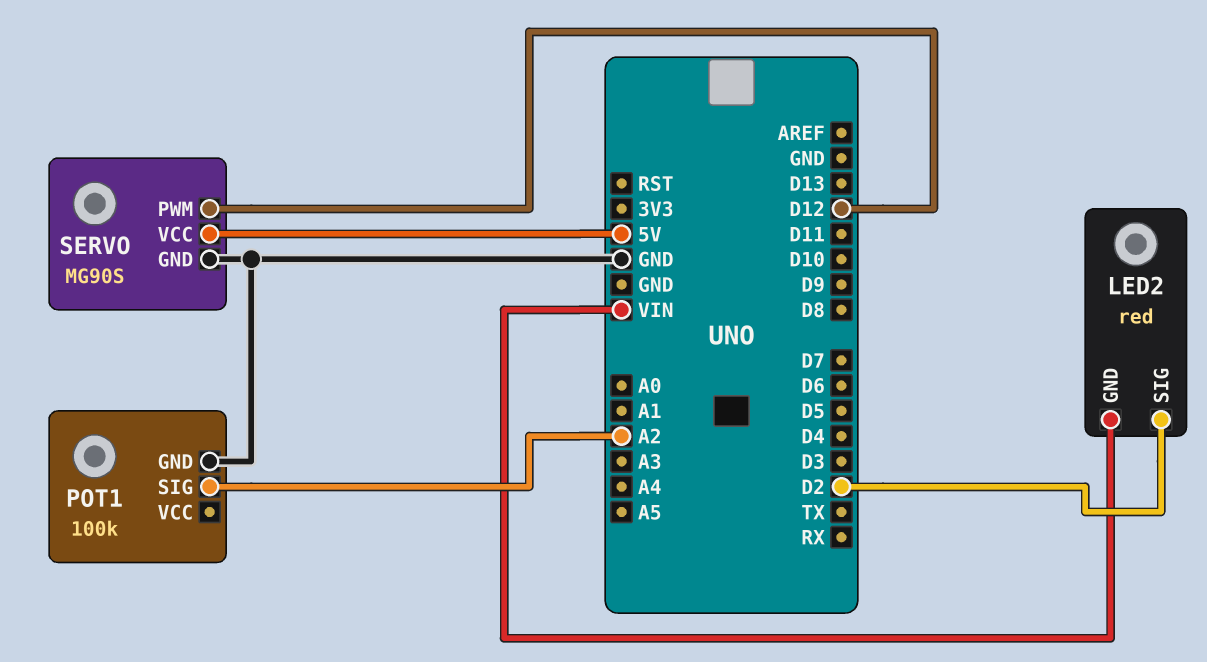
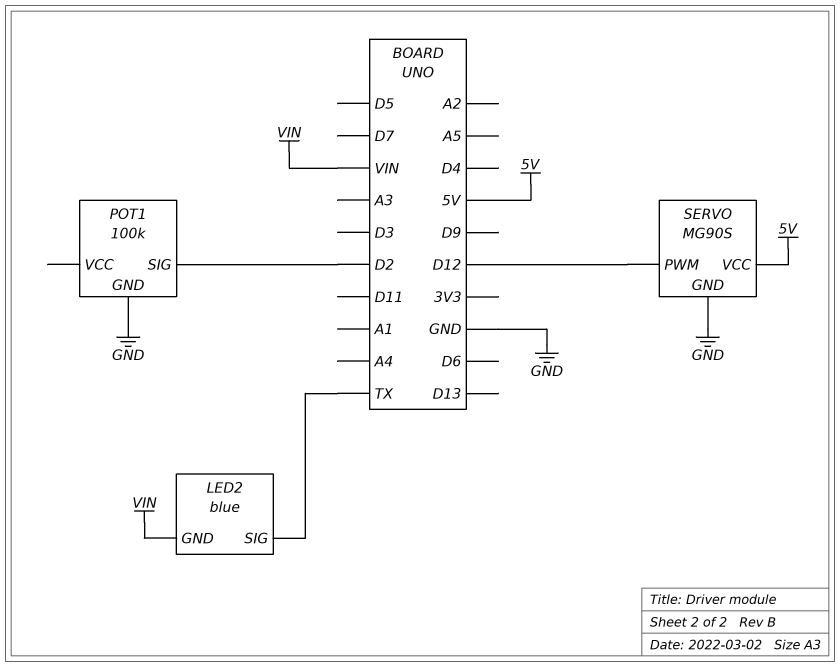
LED2: red -> blue
LED2 pin SIG: D2 -> TX
POT1 pin SIG: A2 -> D2

